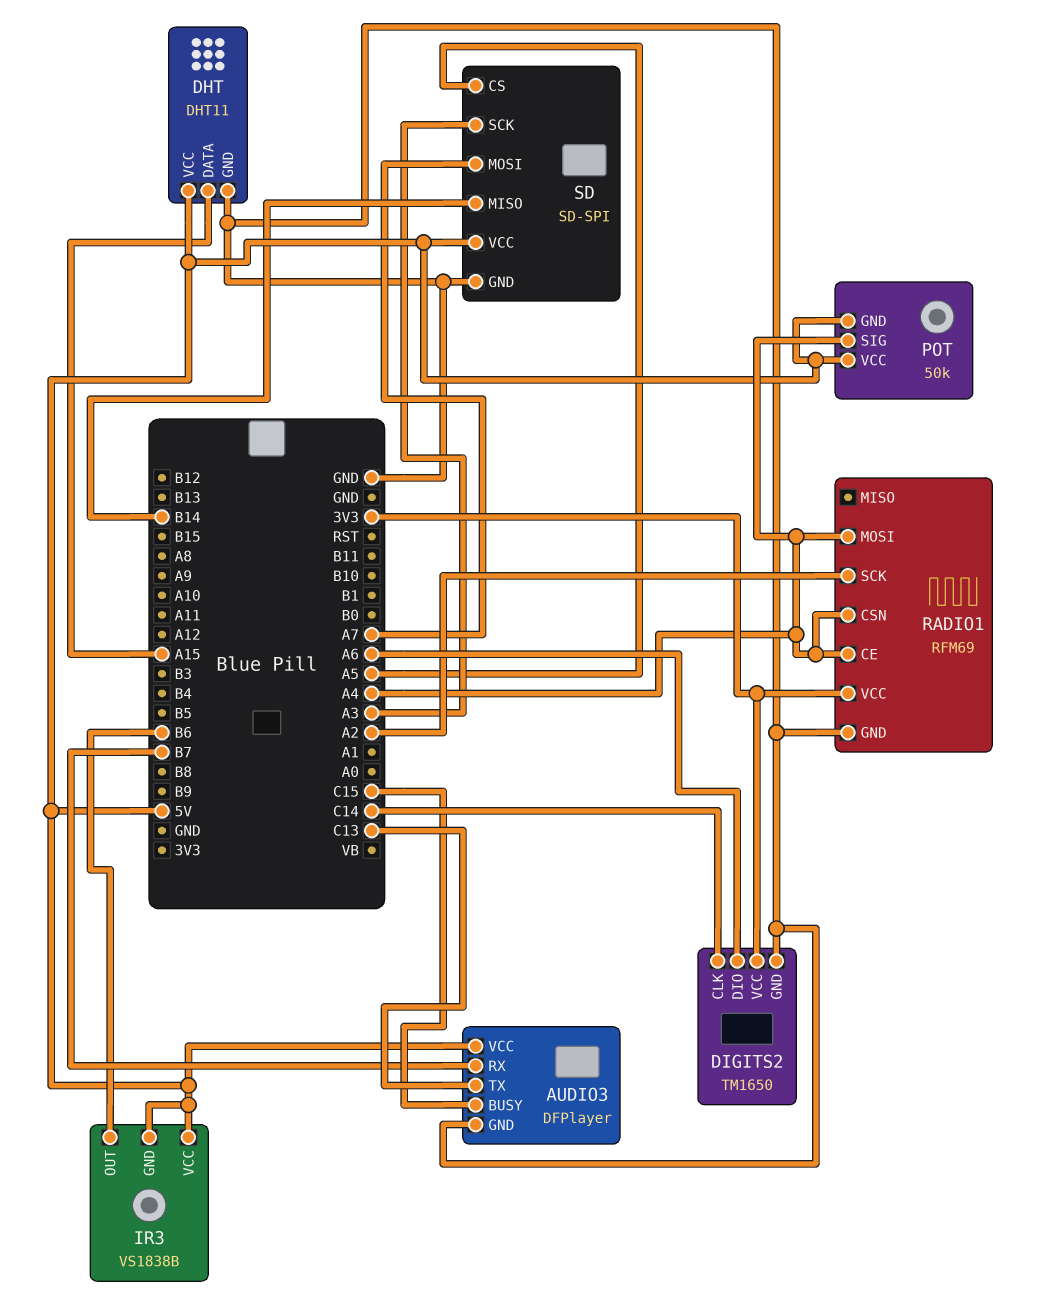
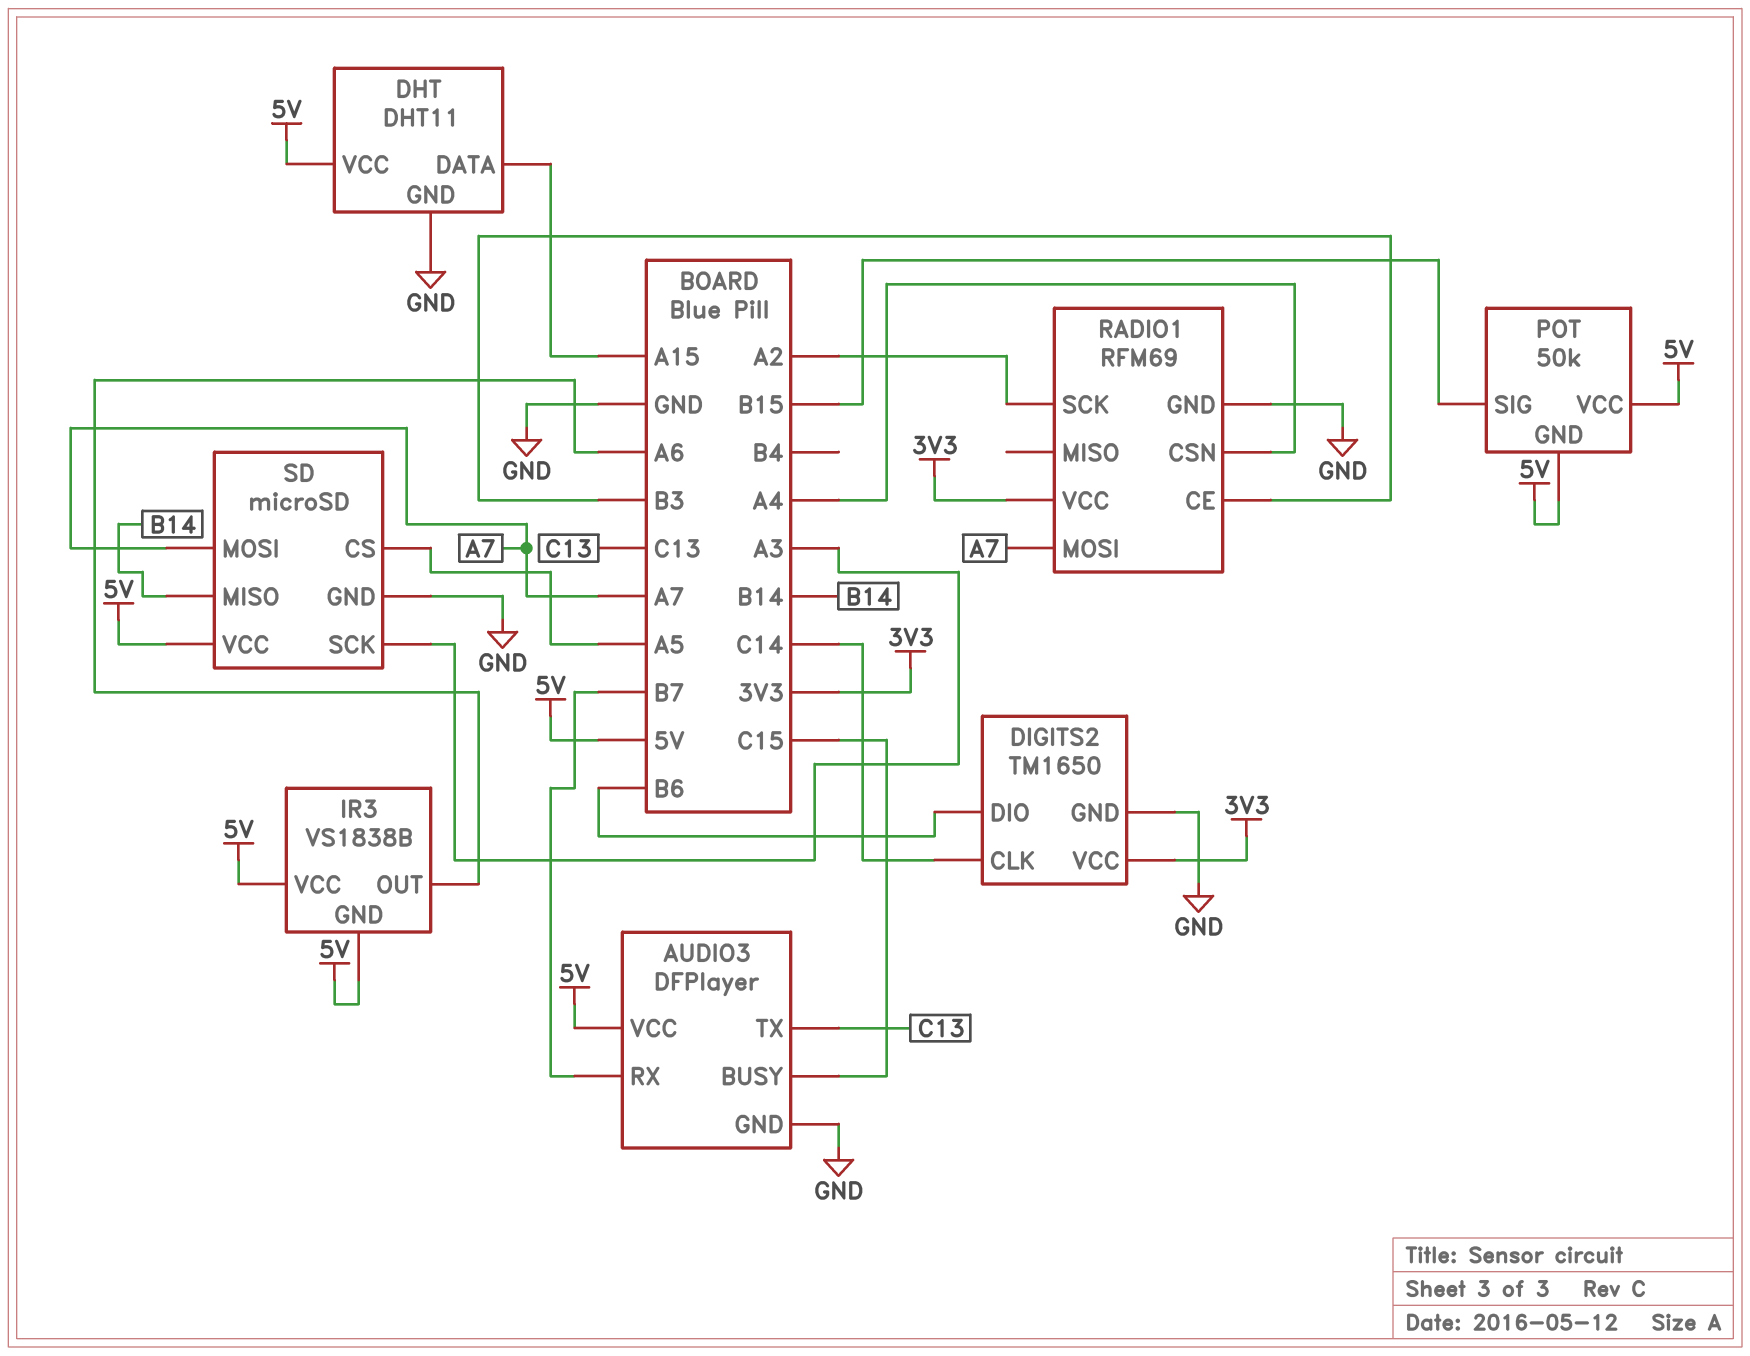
DIGITS2 pin DIO: A6 -> B6
IR3 pin OUT: B6 -> A6
POT pin SIG: A4 -> B15
RADIO1 pin CE: A4 -> B3
RADIO1 pin MOSI: A4 -> A7
SD: SD-SPI -> microSD

